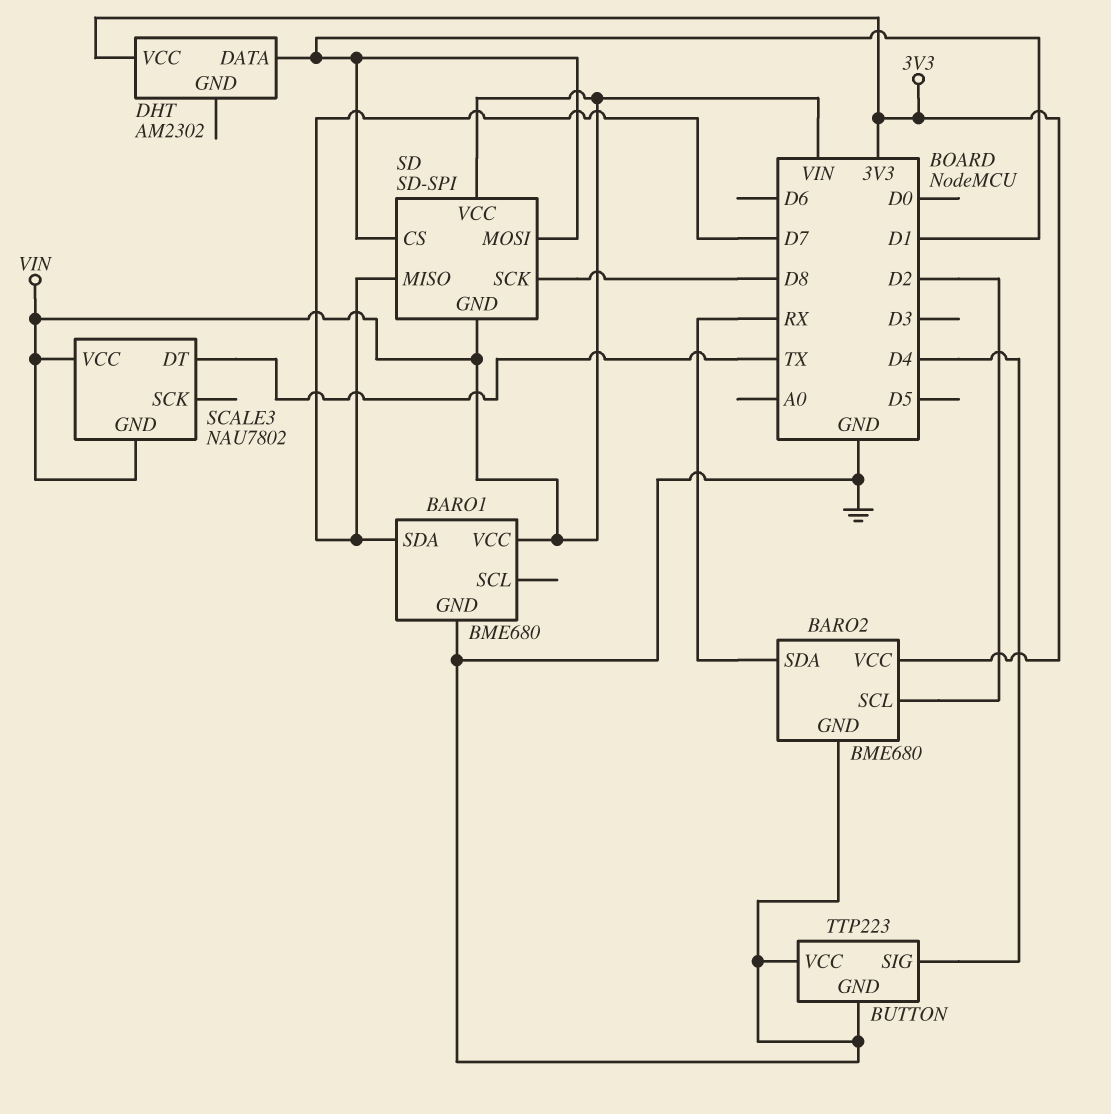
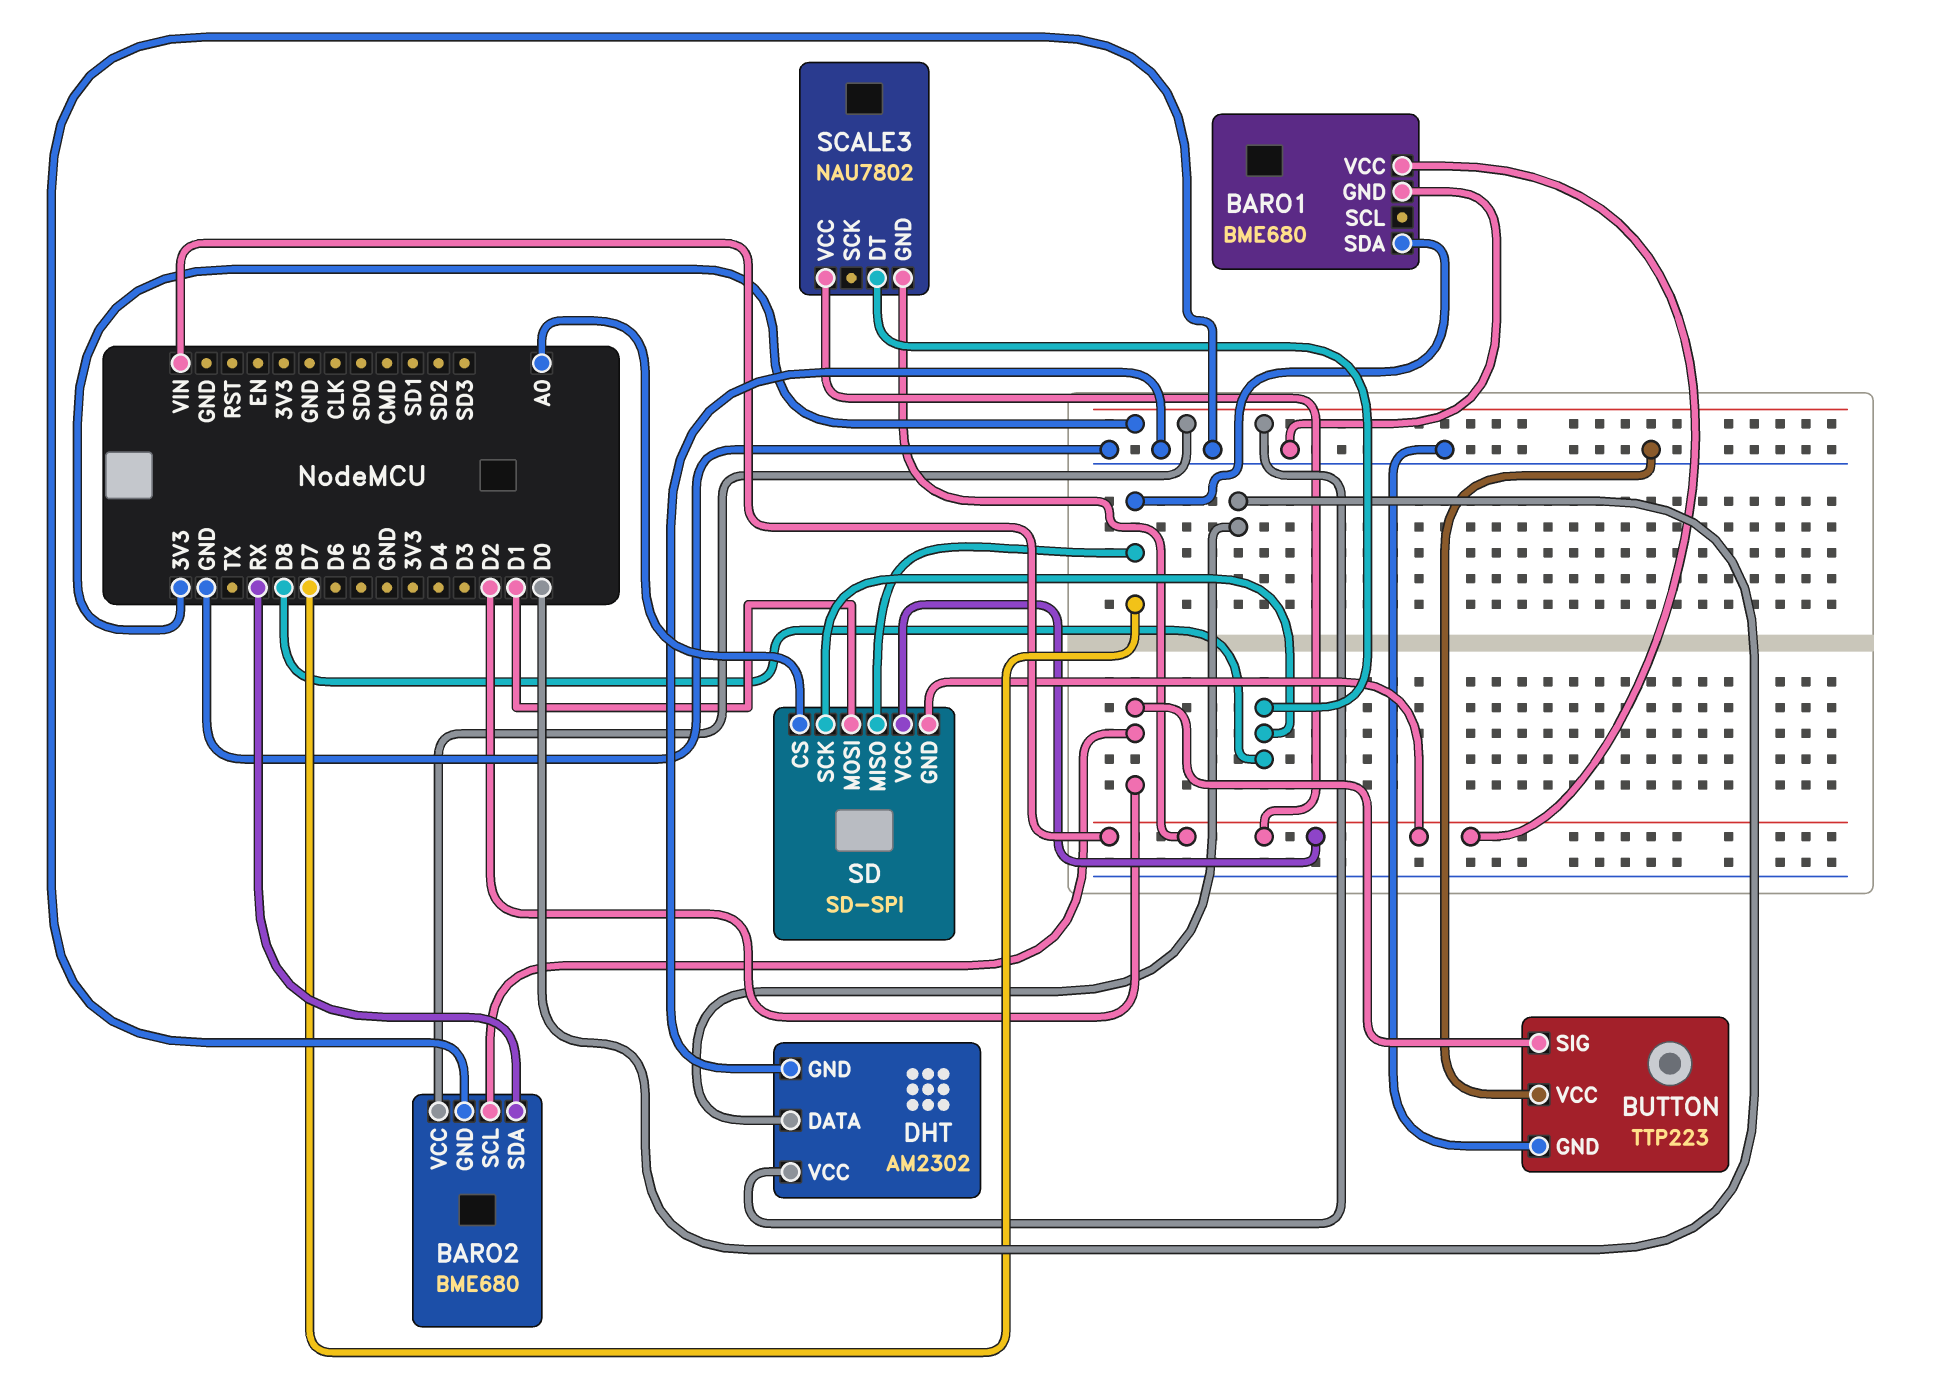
BUTTON pin SIG: D4 -> D2
DHT pin DATA: D1 -> D0
DHT pin GND: none -> GND
SCALE3 pin DT: TX -> D8
SD pin CS: D1 -> A0

